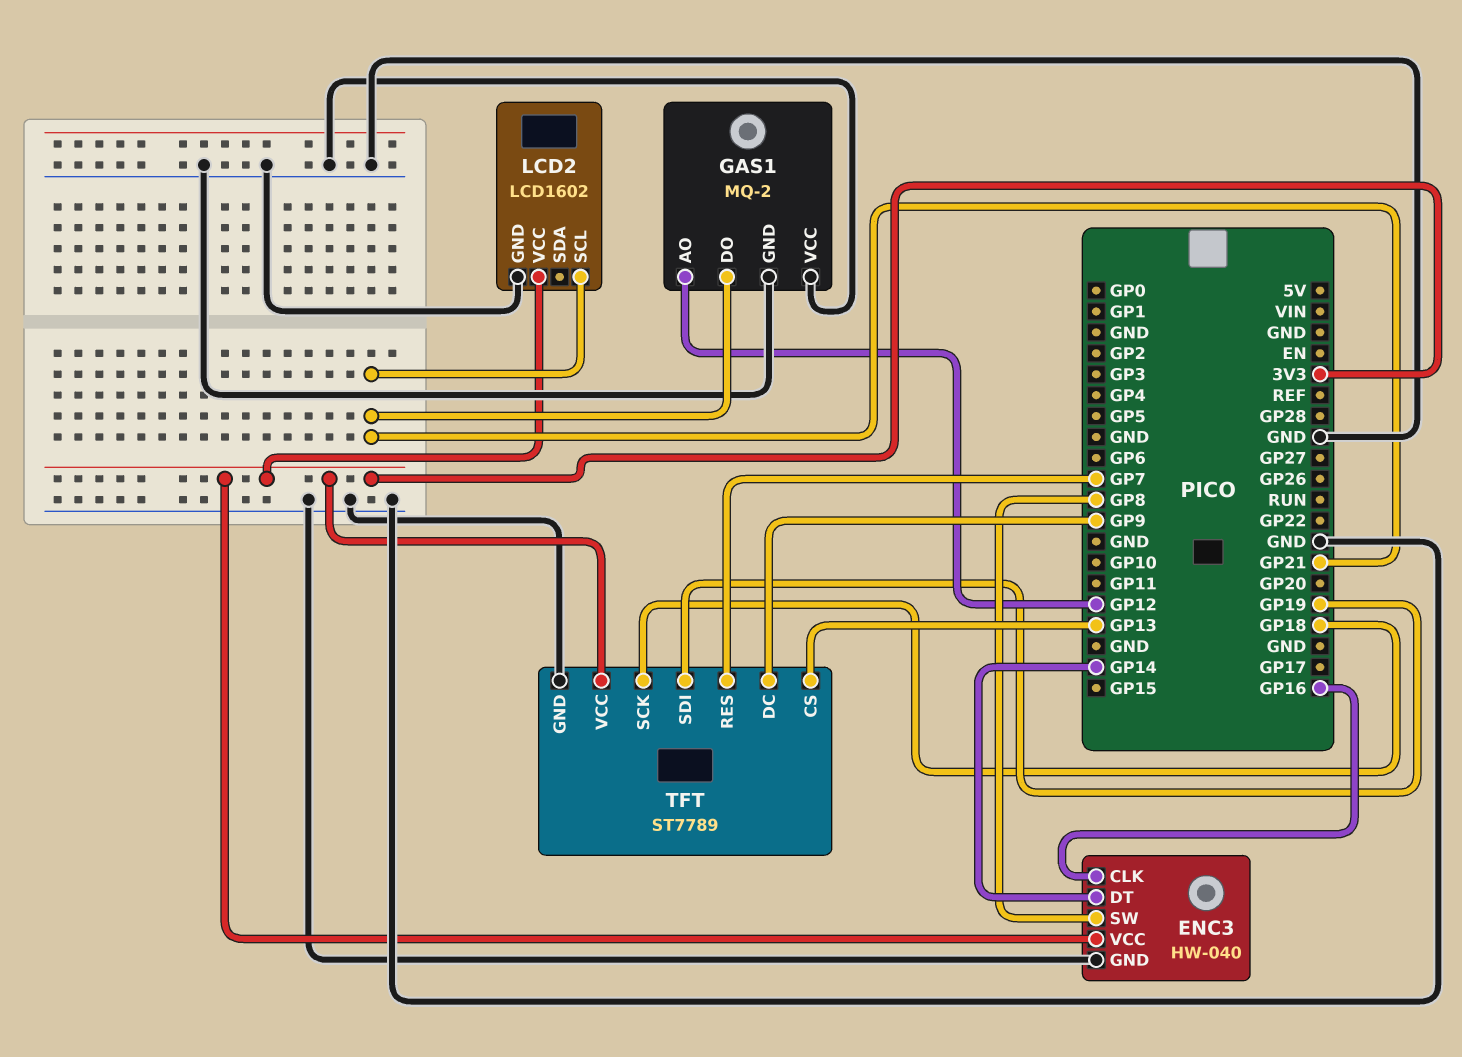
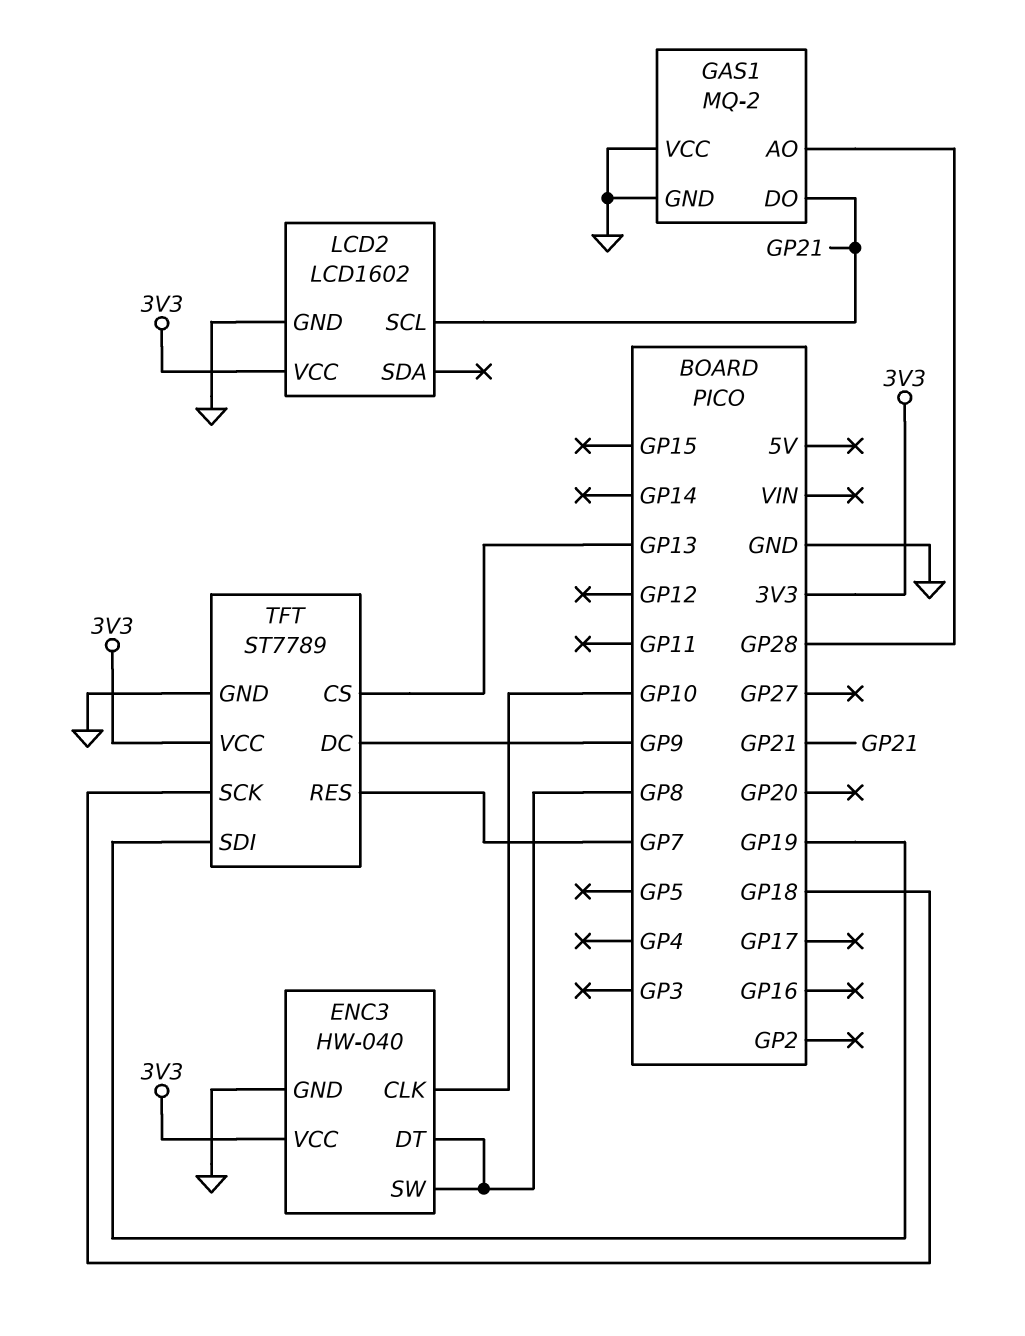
ENC3 pin CLK: GP16 -> GP10
ENC3 pin DT: GP14 -> GP8
GAS1 pin AO: GP12 -> GP28

